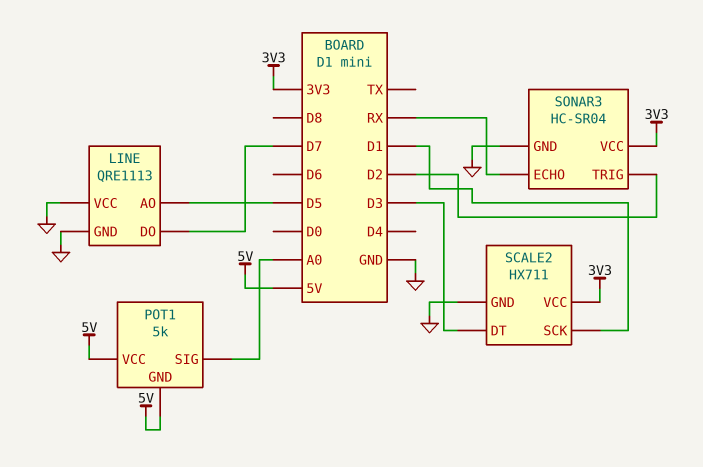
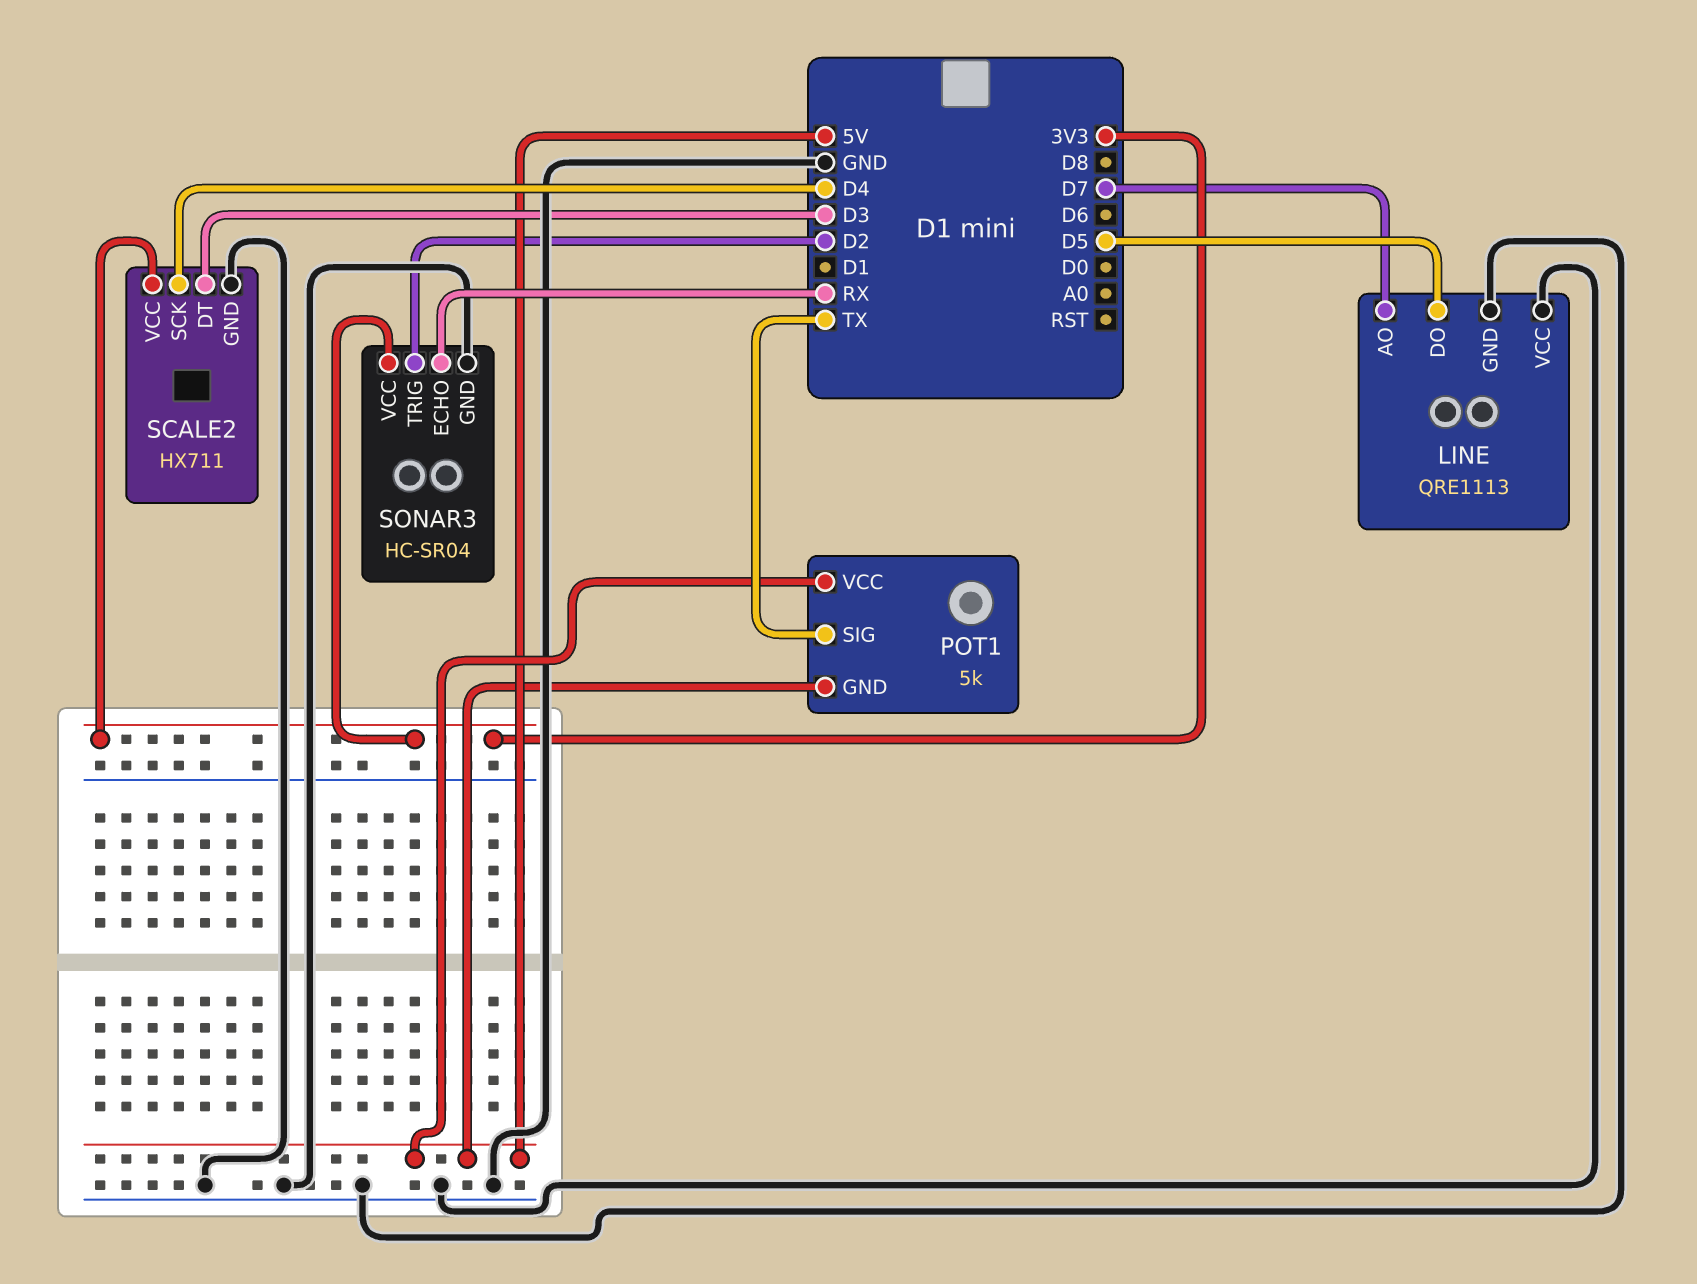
LINE pin AO: D5 -> D7
LINE pin DO: D7 -> D5
POT1 pin SIG: A0 -> TX
SCALE2 pin SCK: D1 -> D4

